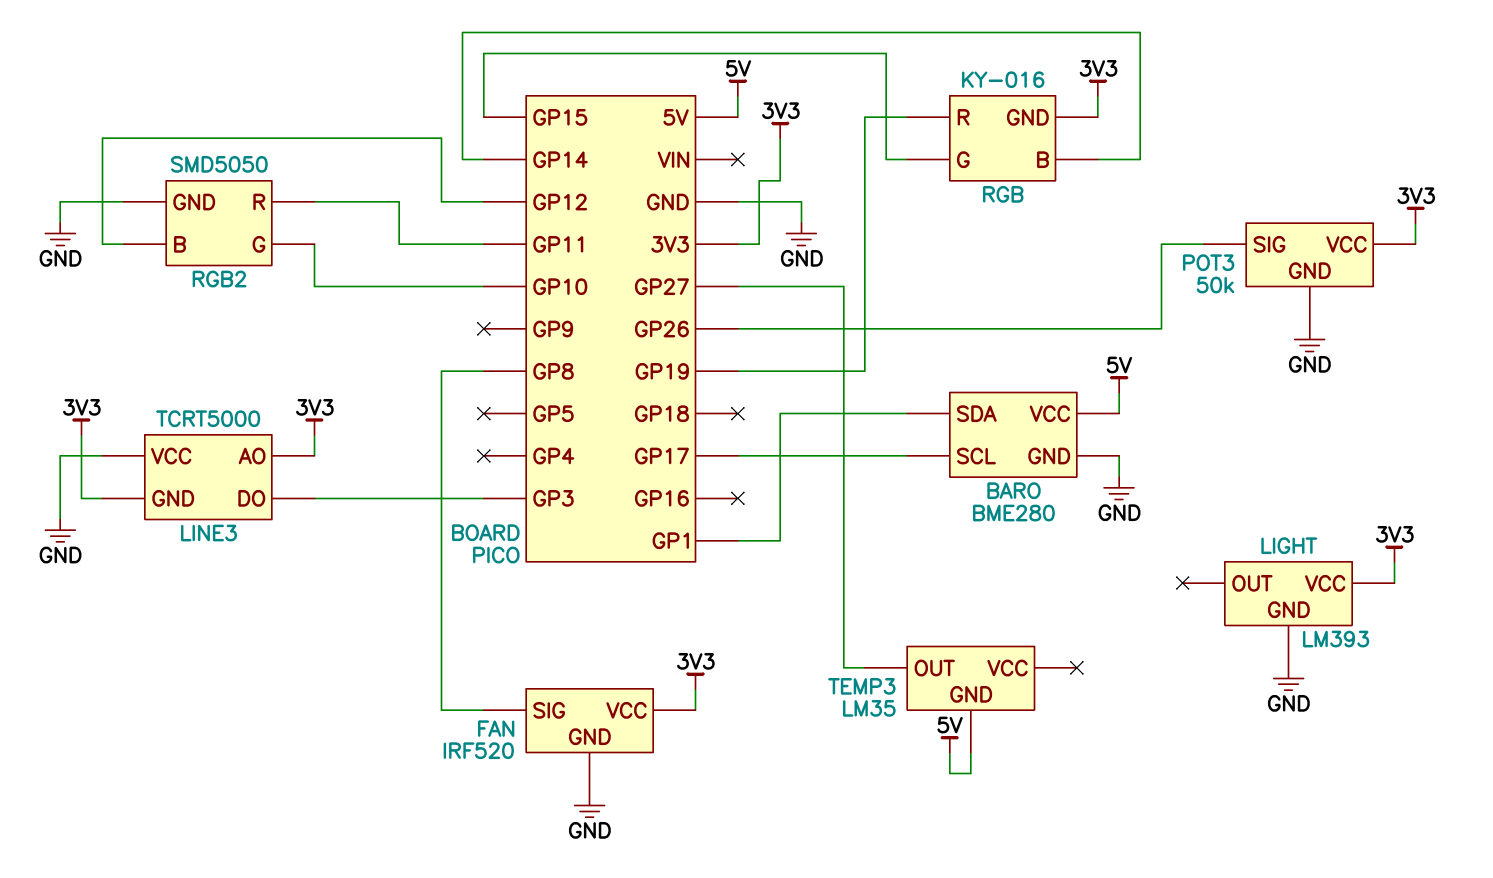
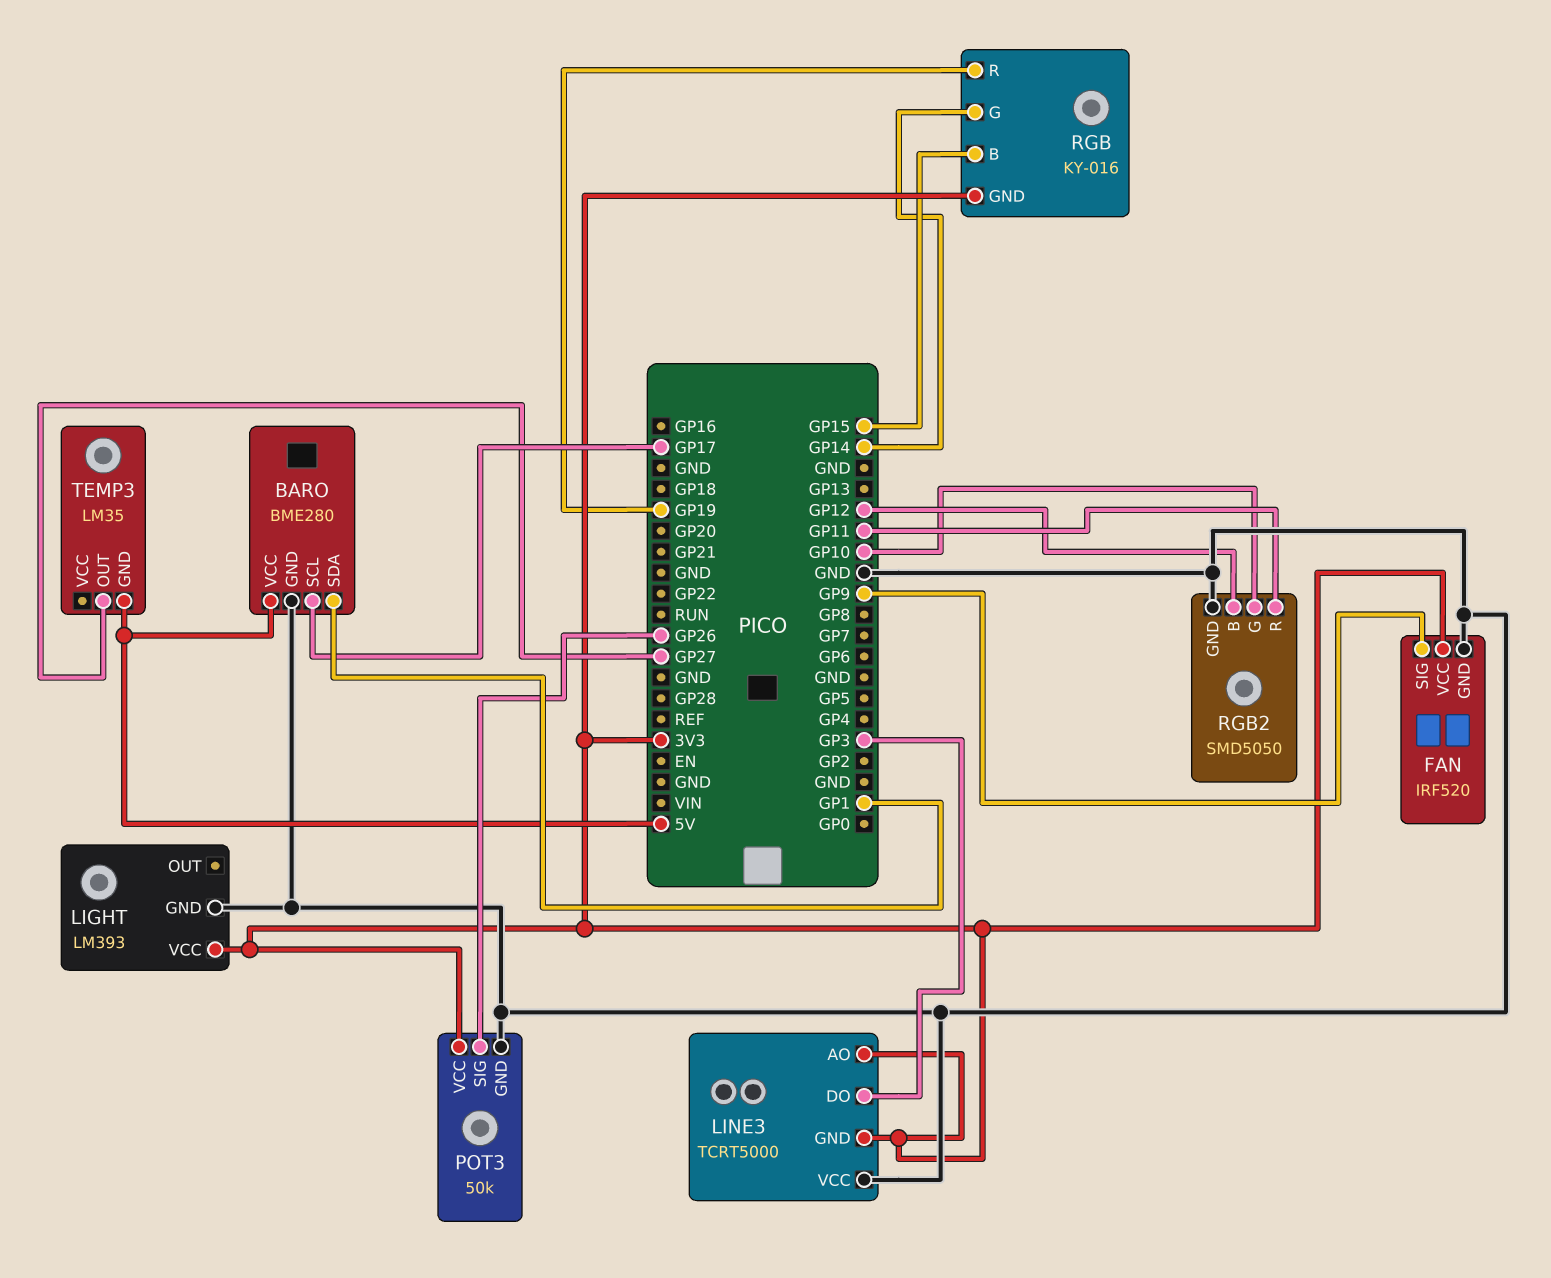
FAN pin SIG: GP8 -> GP9
RGB pin B: GP14 -> GP15
RGB pin G: GP15 -> GP14

